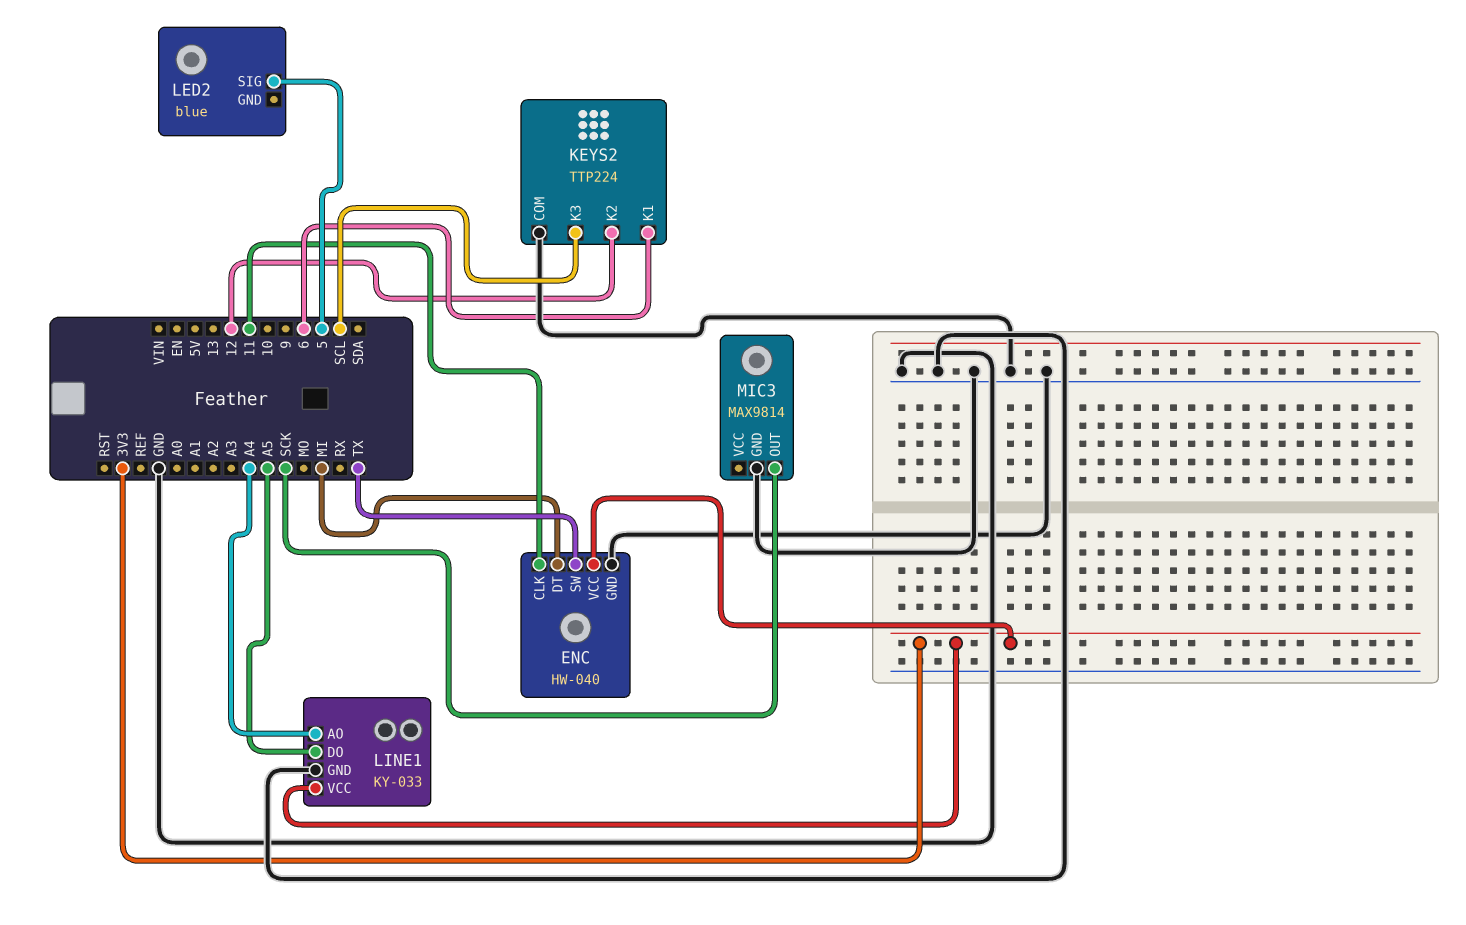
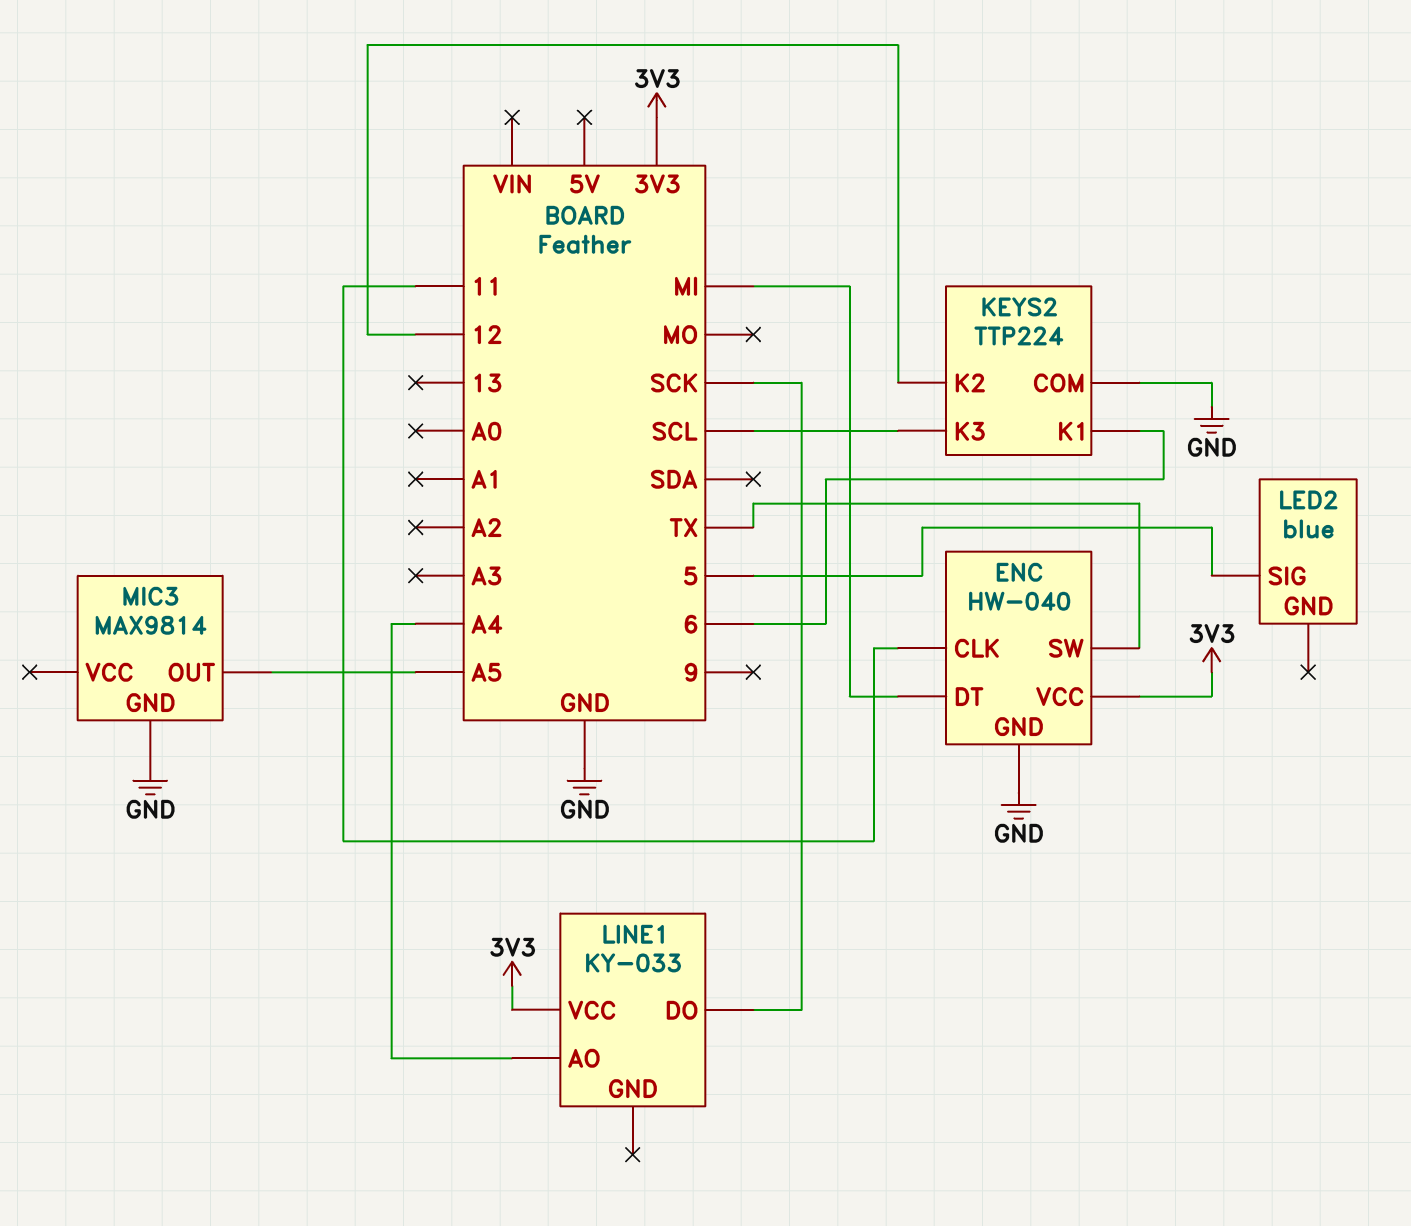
LINE1 pin DO: A5 -> SCK
LINE1 pin GND: GND -> none
MIC3 pin OUT: SCK -> A5

